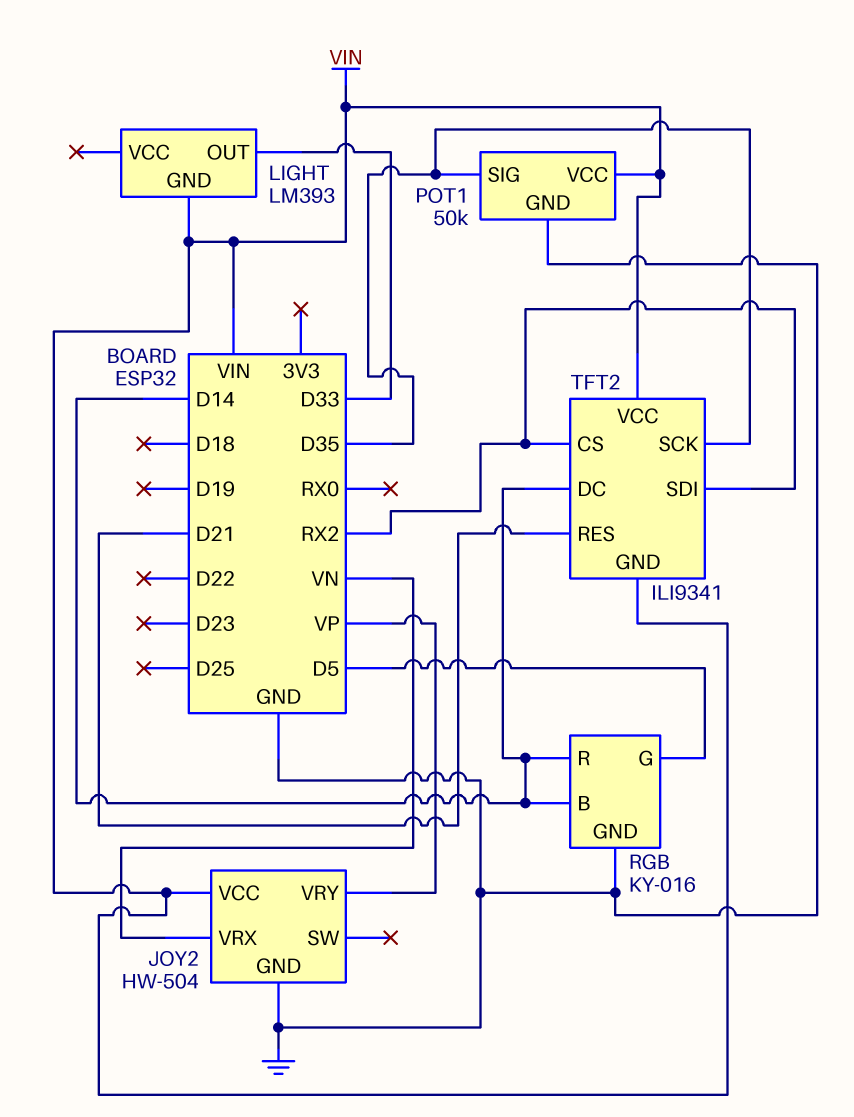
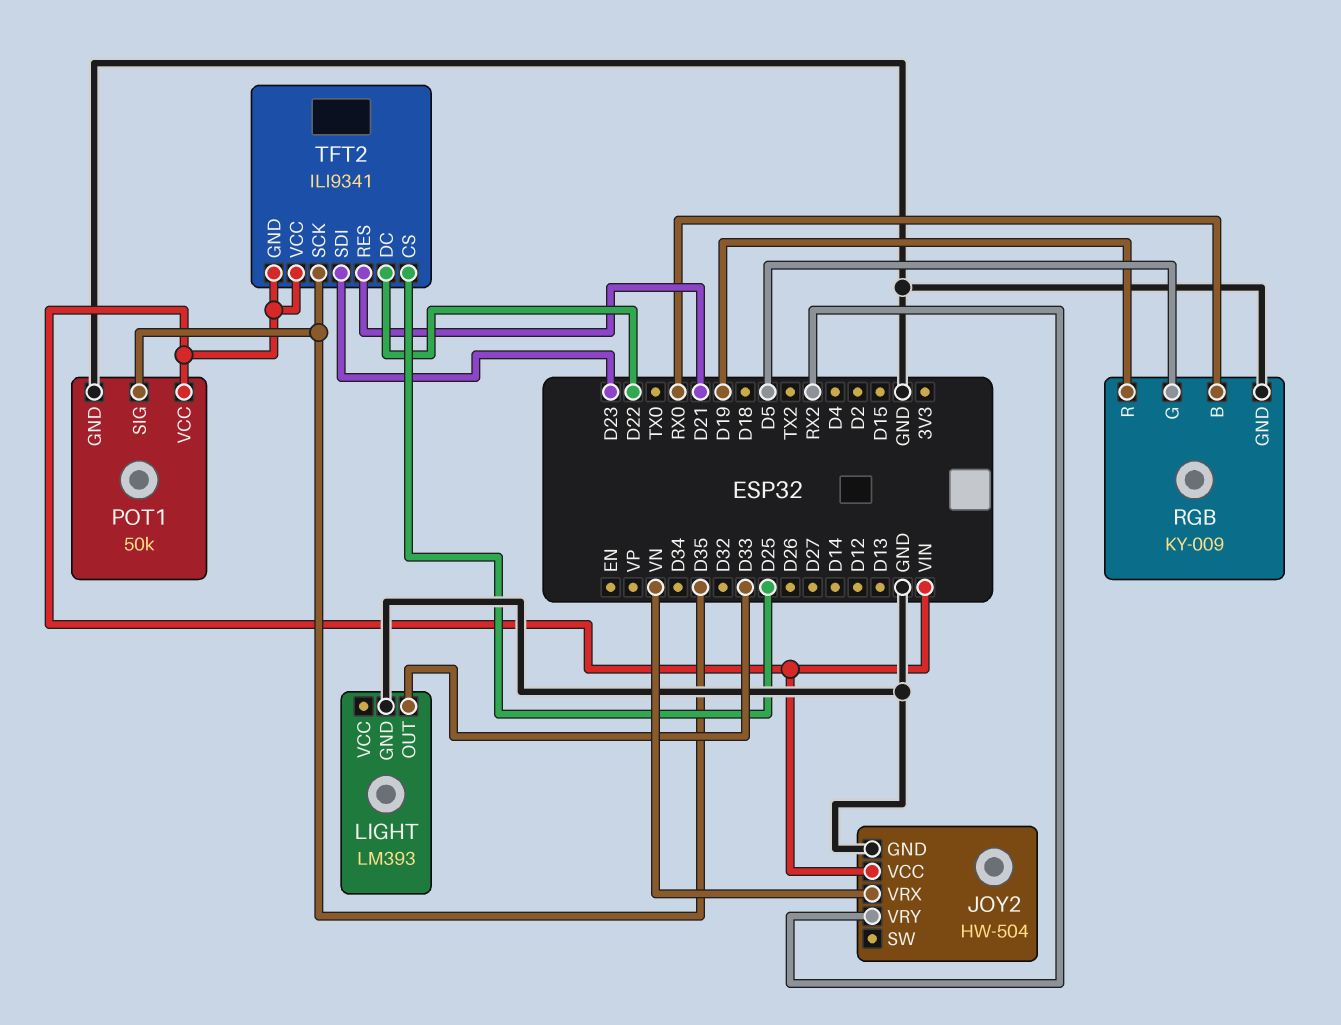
JOY2 pin VRY: VP -> RX2
LIGHT pin GND: VIN -> GND
RGB: KY-016 -> KY-009
RGB pin B: D14 -> RX0
RGB pin R: D14 -> D19
TFT2 pin CS: RX2 -> D25
TFT2 pin DC: D14 -> D22
TFT2 pin SDI: RX2 -> D23

